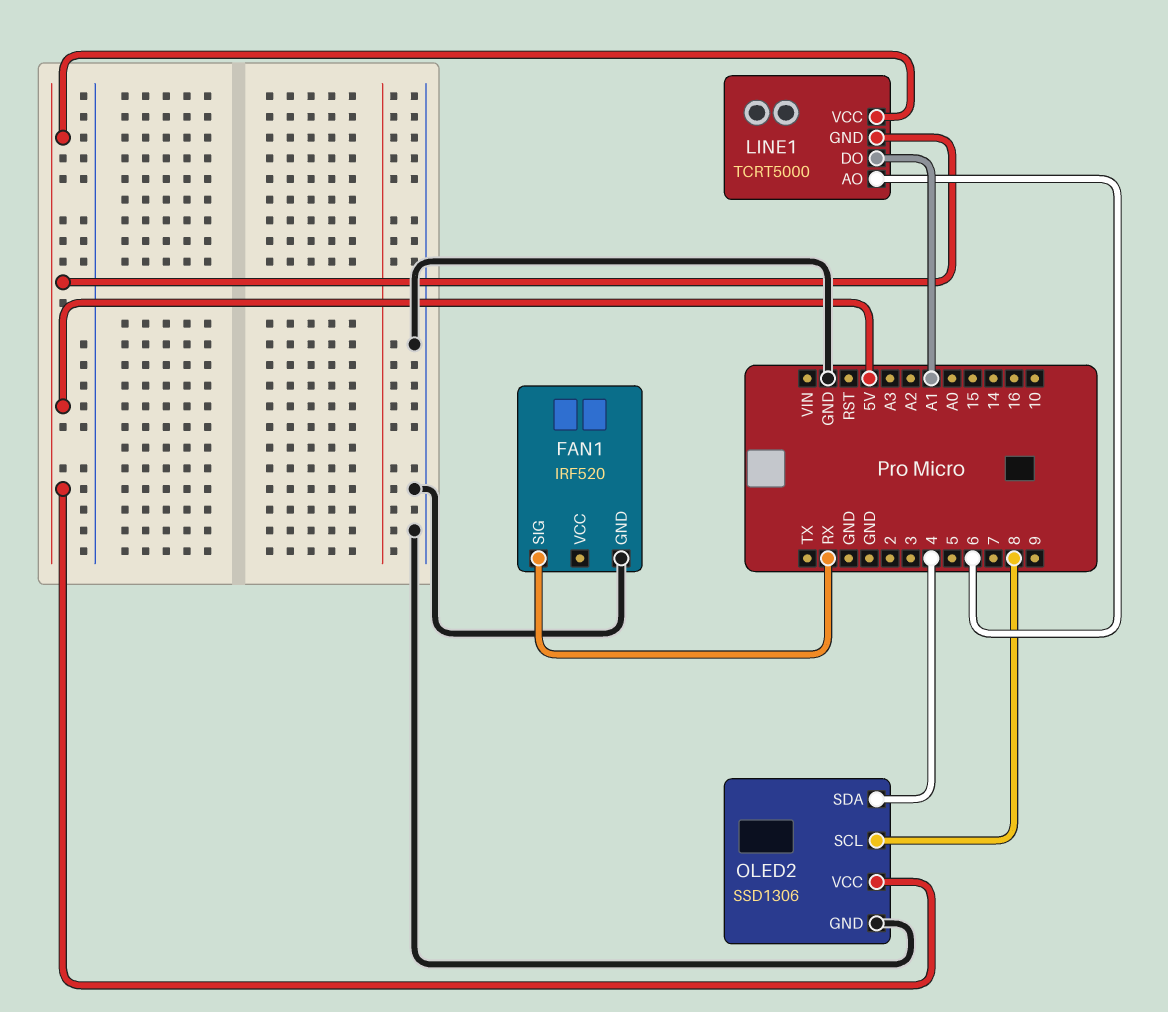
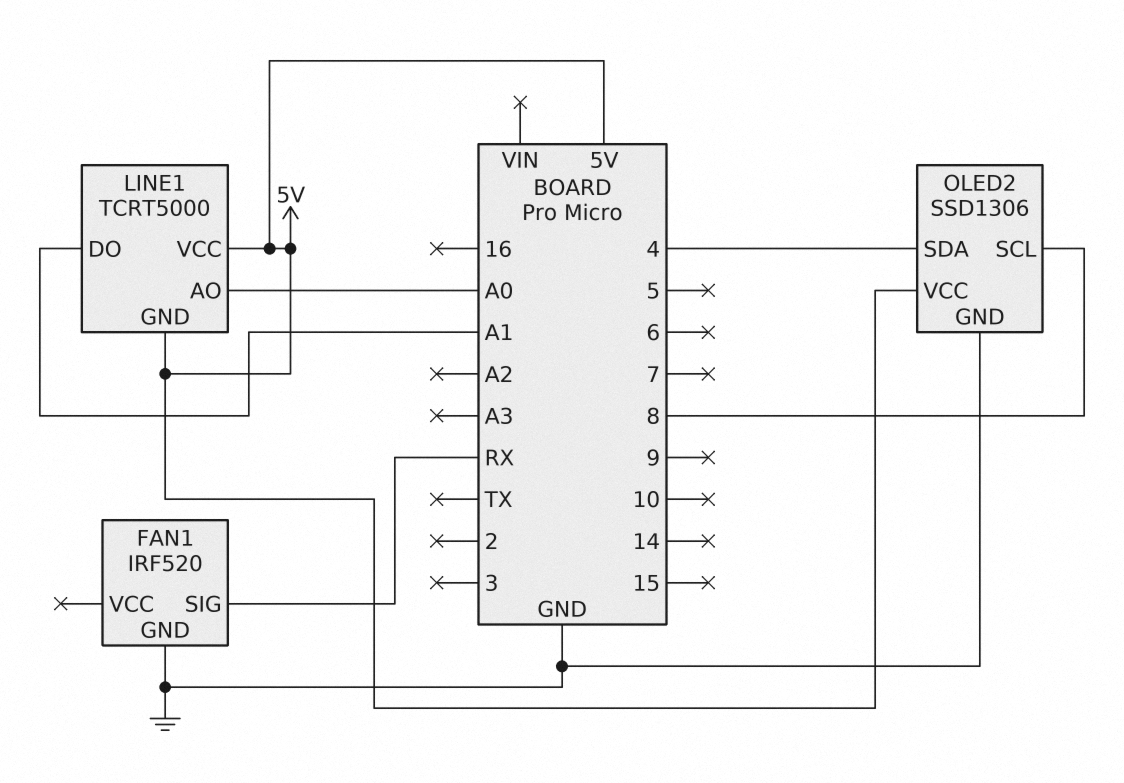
LINE1 pin AO: 6 -> A0

